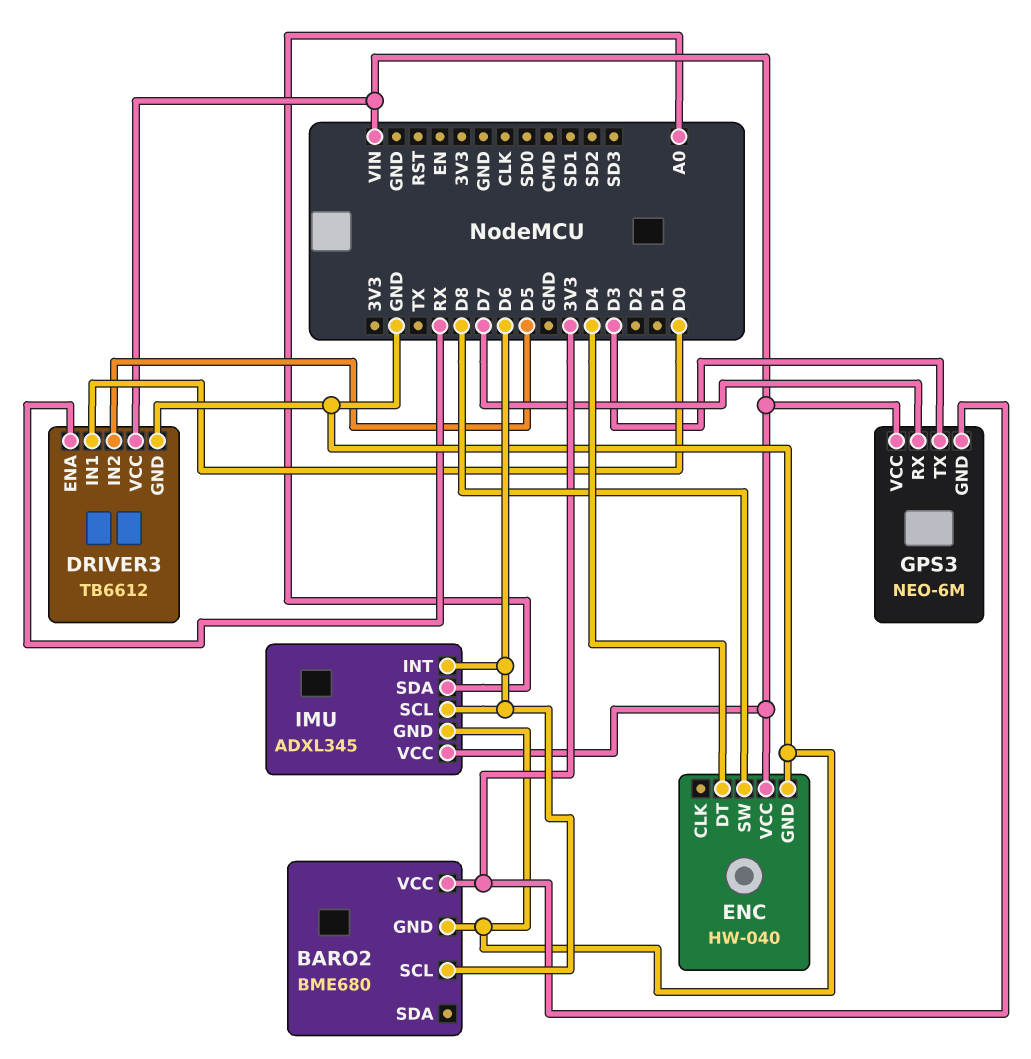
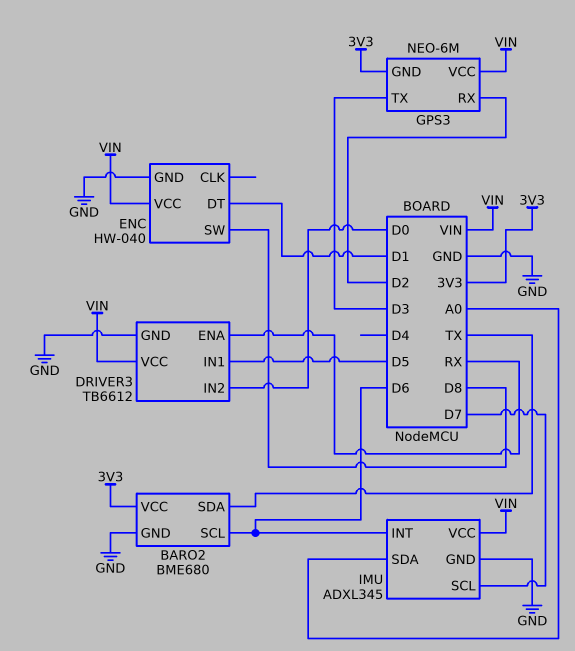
BARO2 pin SDA: none -> TX
DRIVER3 pin IN1: D0 -> D5
DRIVER3 pin IN2: D5 -> D0
ENC pin DT: D4 -> D1
GPS3 pin RX: D7 -> D2
IMU pin SCL: D6 -> D7

